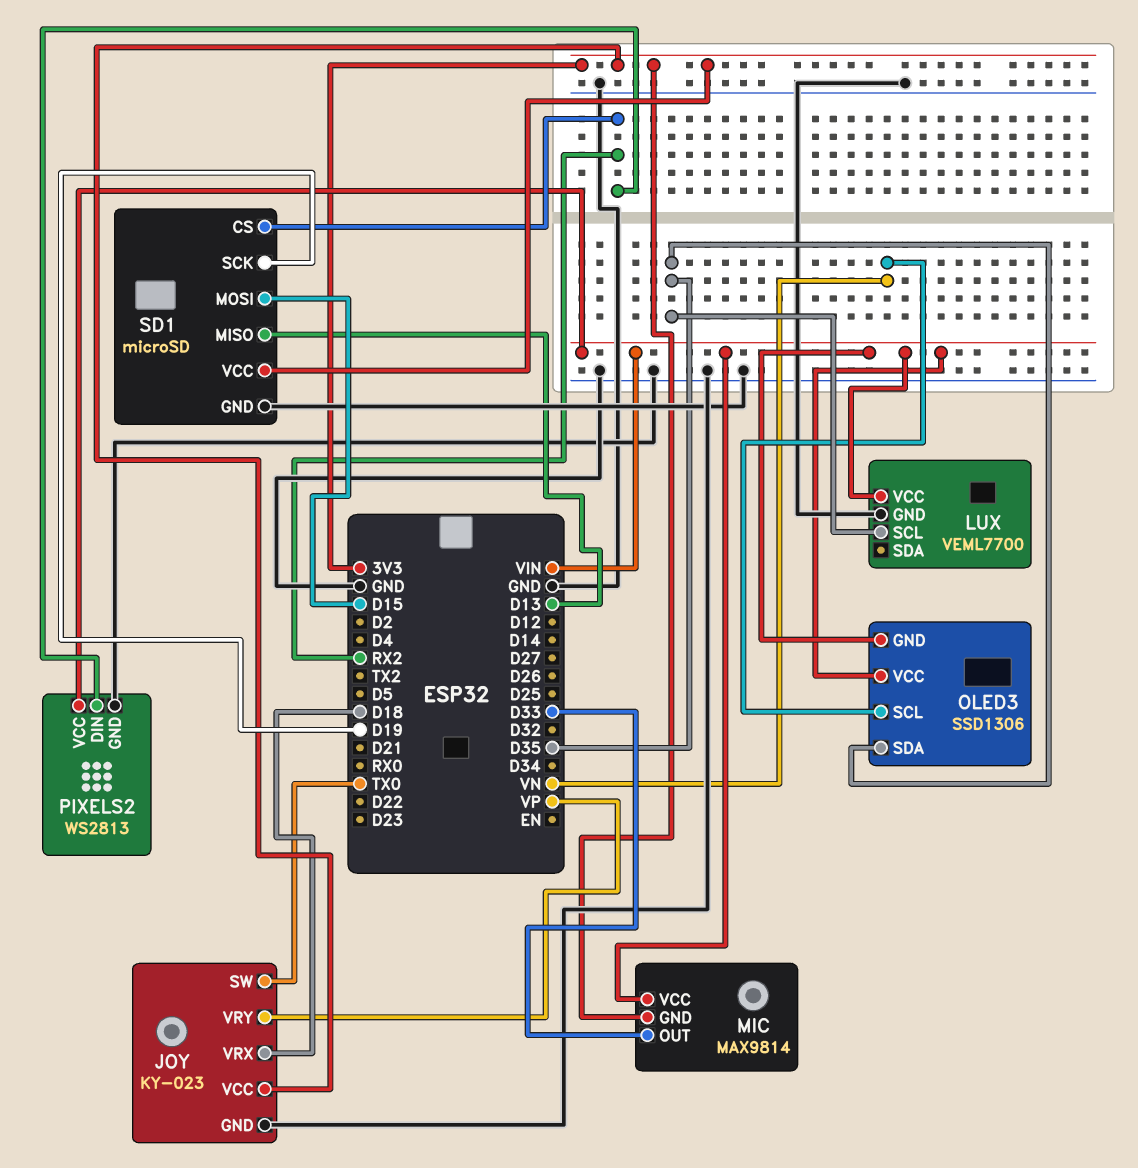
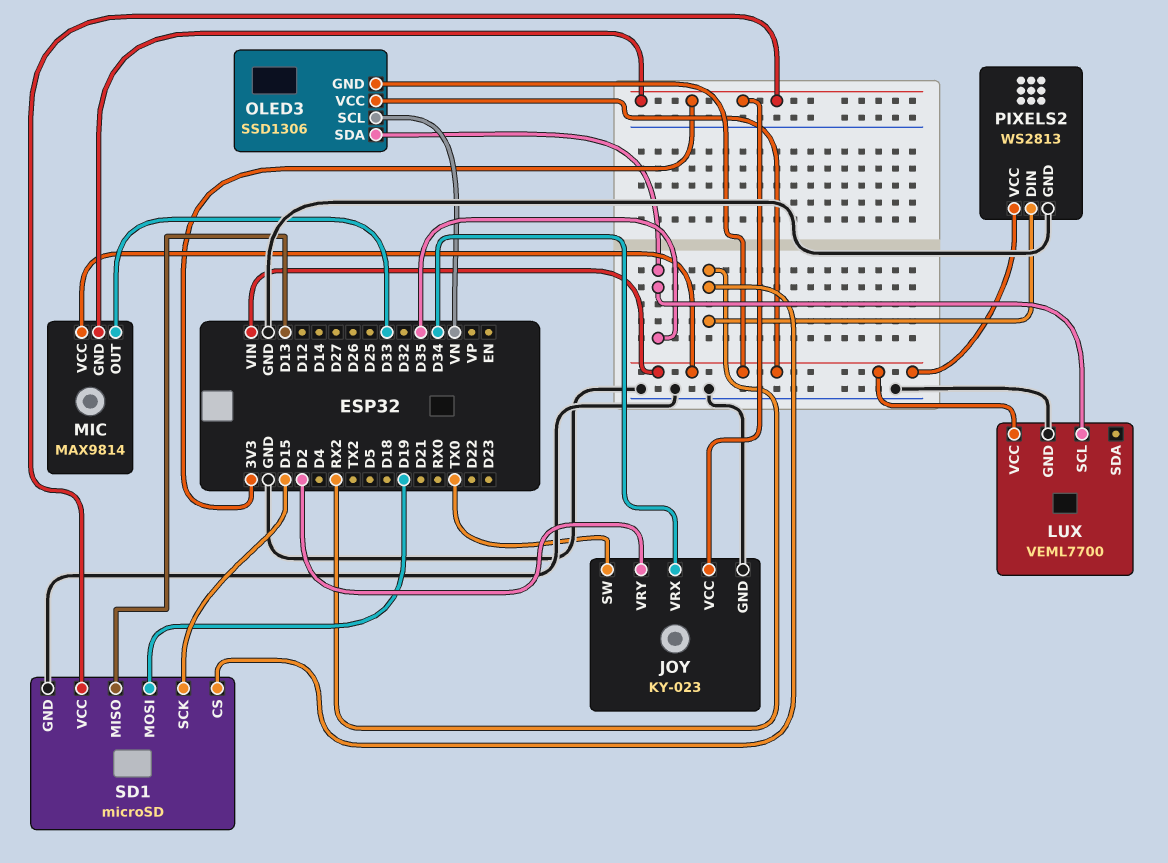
JOY pin VRX: D18 -> D34
JOY pin VRY: VP -> D2
SD1 pin MOSI: D15 -> D19
SD1 pin SCK: D19 -> D15

